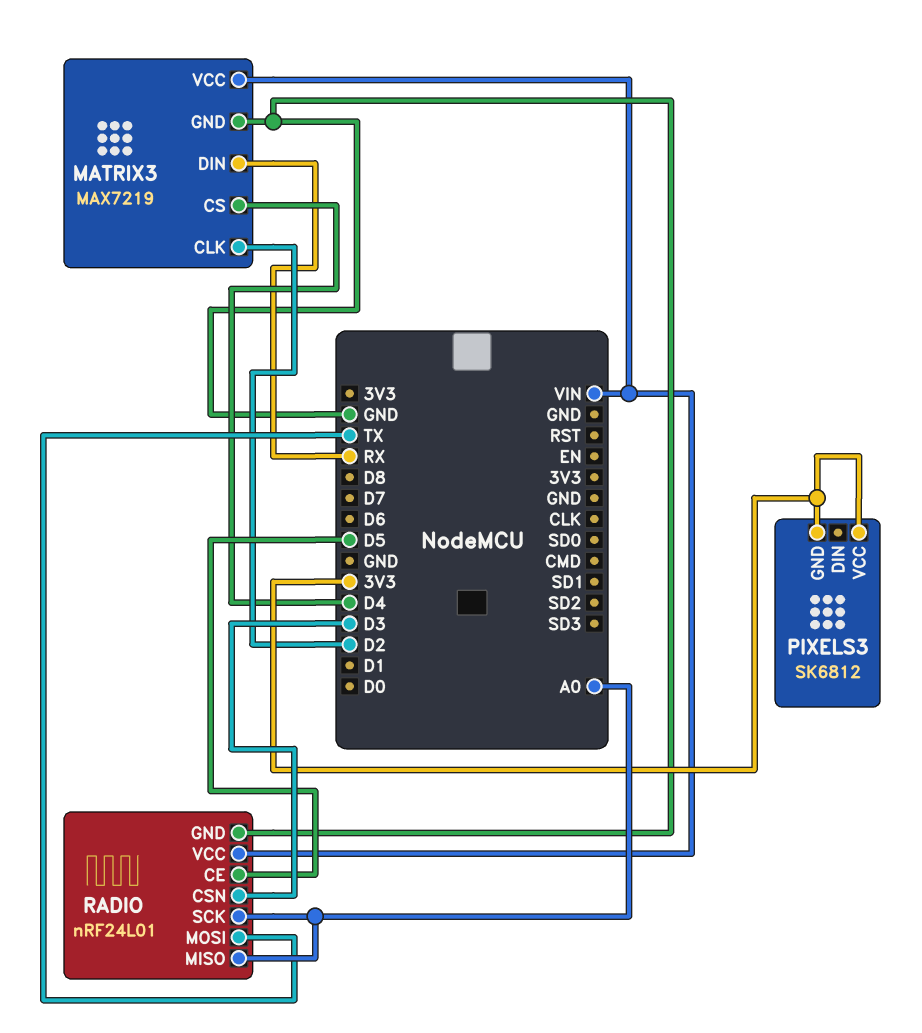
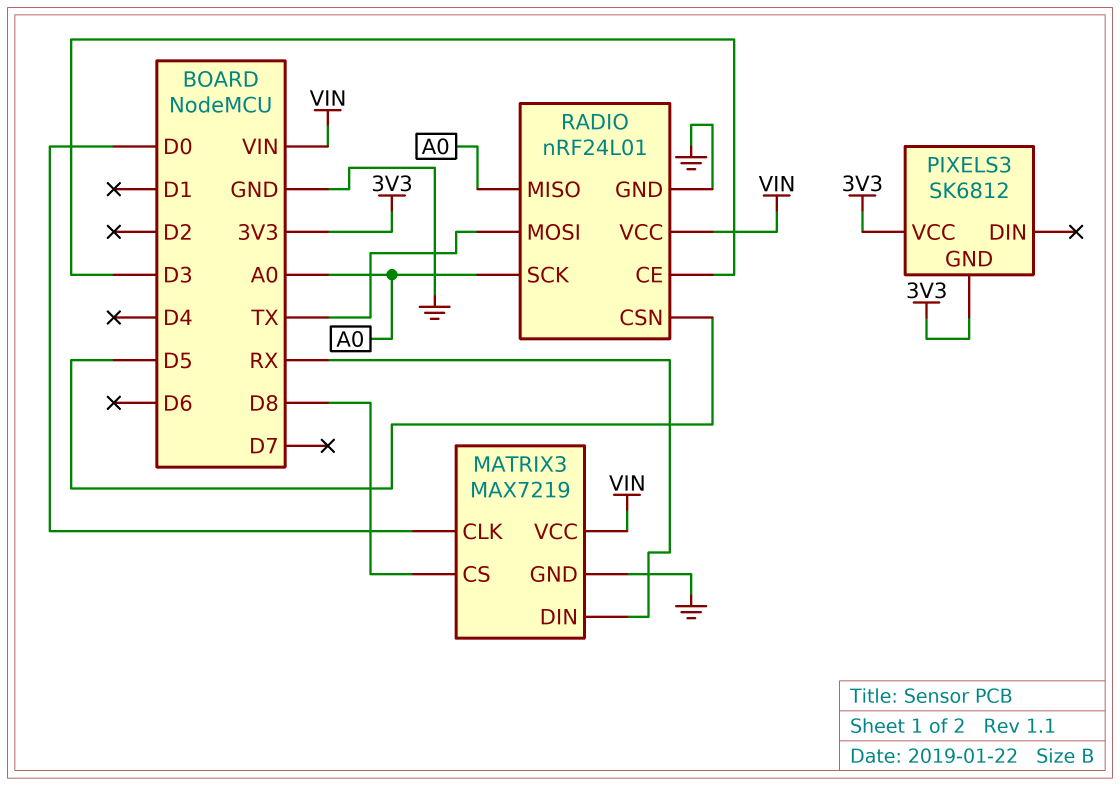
MATRIX3 pin CLK: D2 -> D0
MATRIX3 pin CS: D4 -> D8
RADIO pin CE: D5 -> D3
RADIO pin CSN: D3 -> D5

